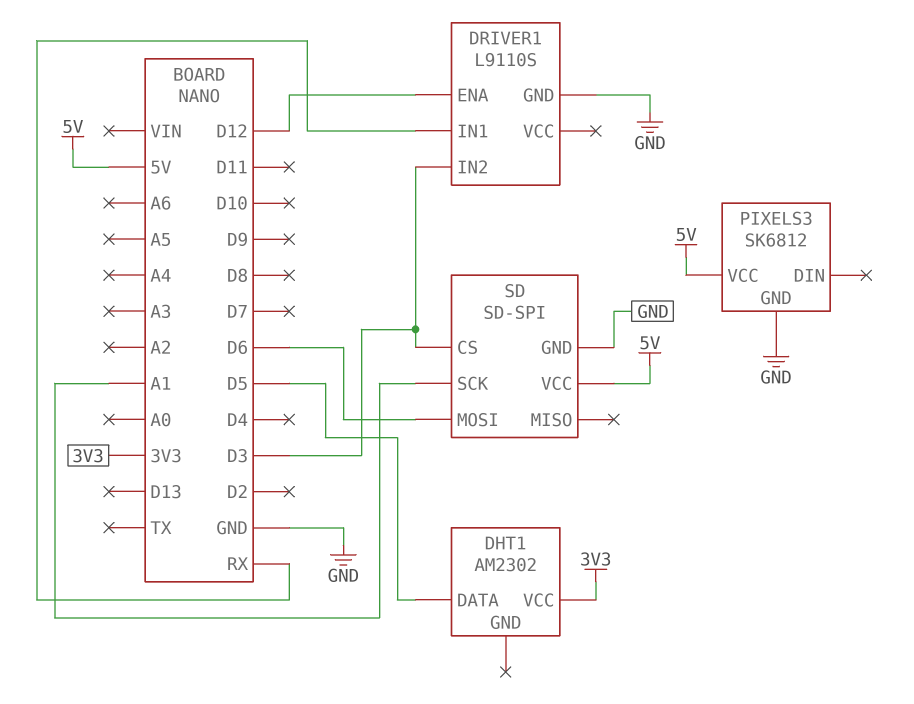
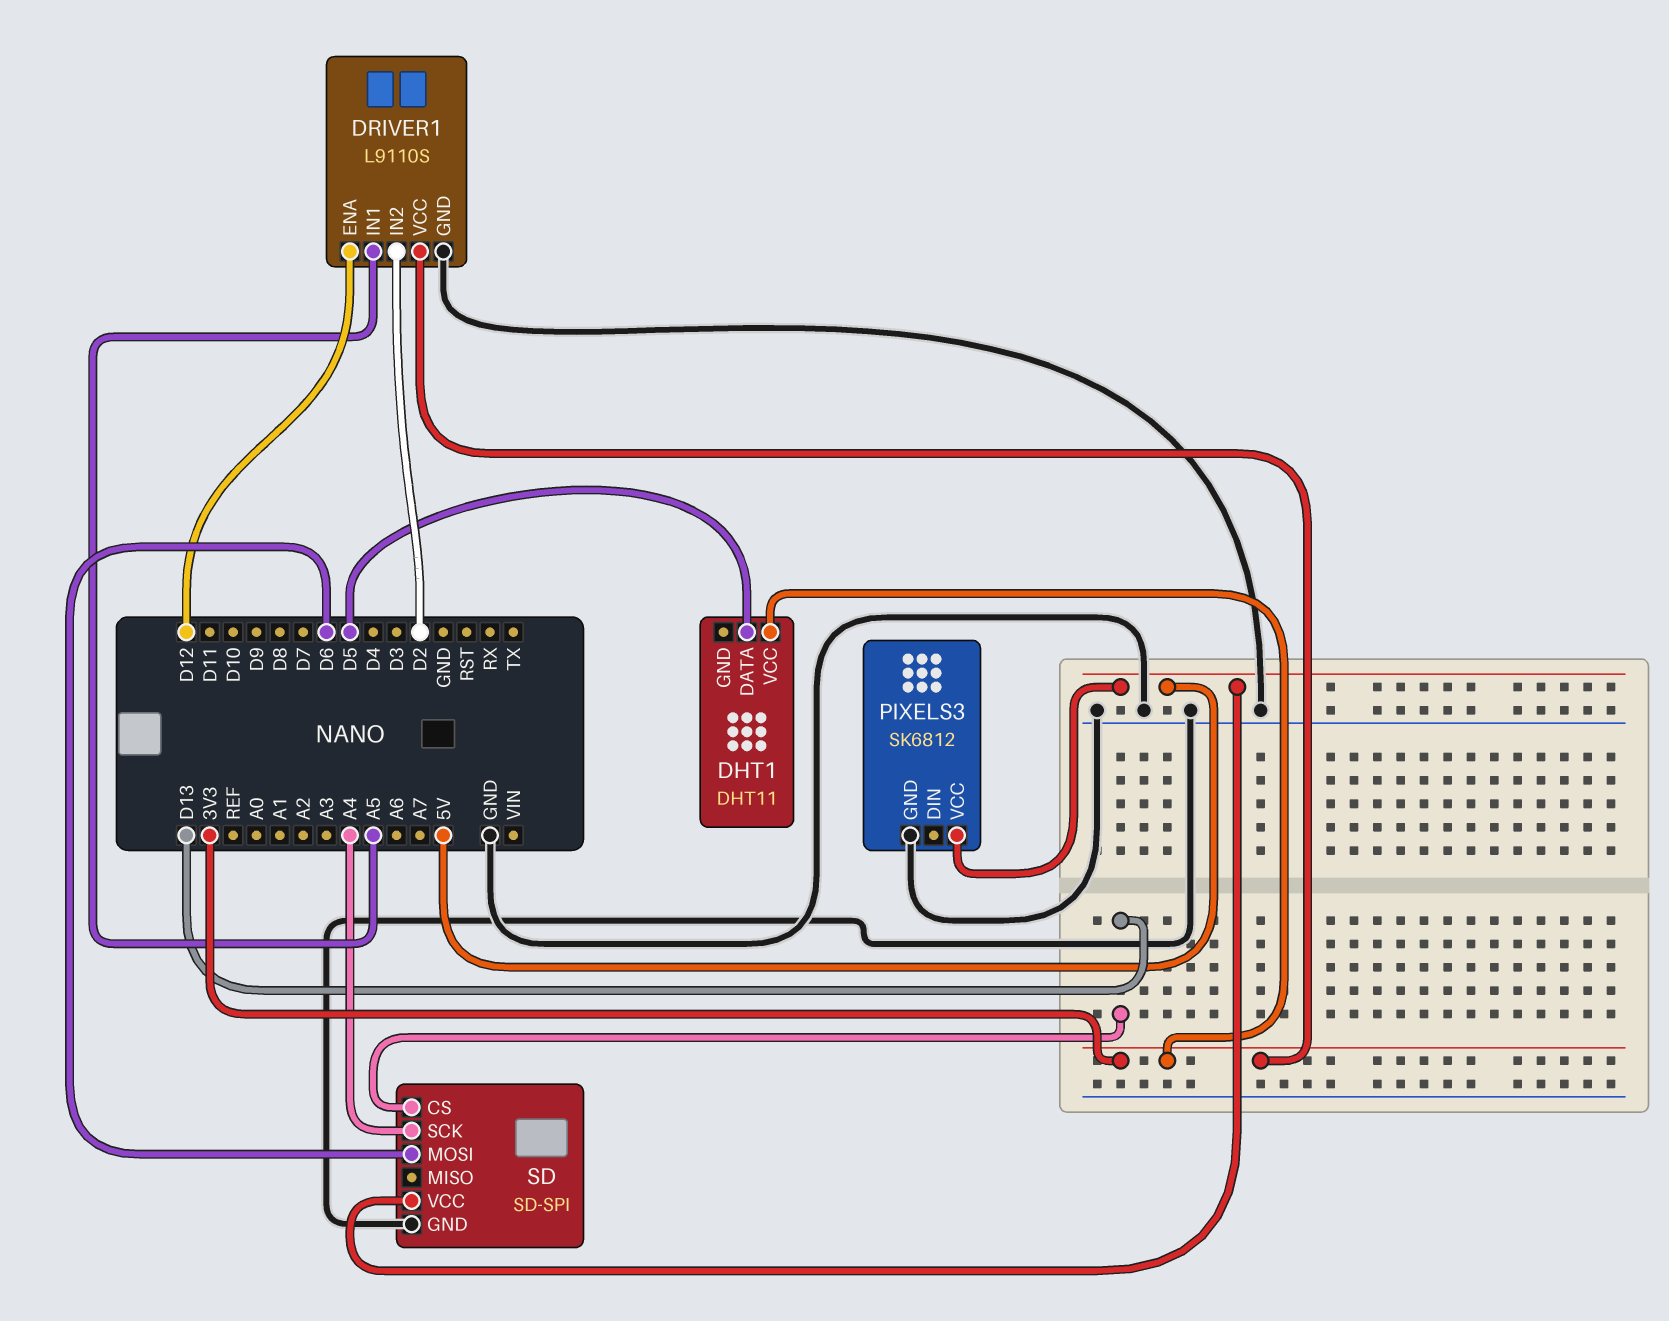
DHT1: AM2302 -> DHT11
DRIVER1 pin IN1: RX -> A5
DRIVER1 pin IN2: D3 -> D2
DRIVER1 pin VCC: none -> 3V3
SD pin CS: D3 -> D13
SD pin SCK: A1 -> A4

